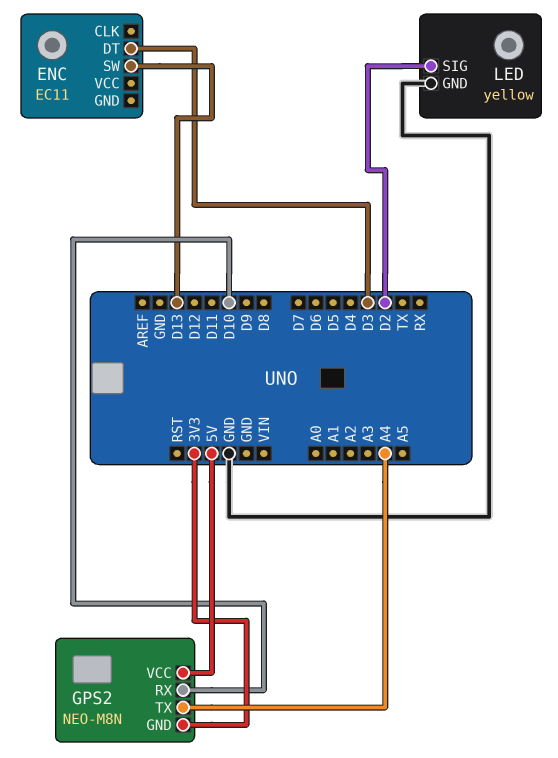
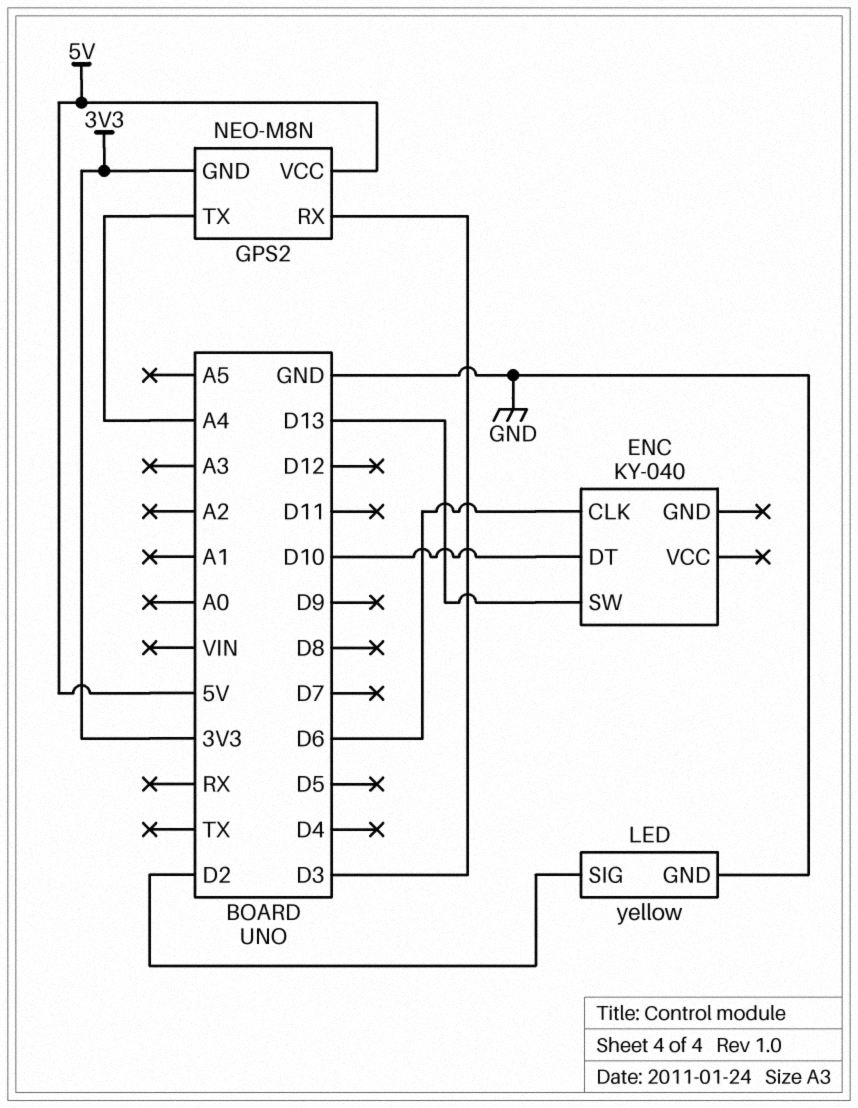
ENC: EC11 -> KY-040
ENC pin CLK: none -> D6
ENC pin DT: D3 -> D10
GPS2 pin RX: D10 -> D3

